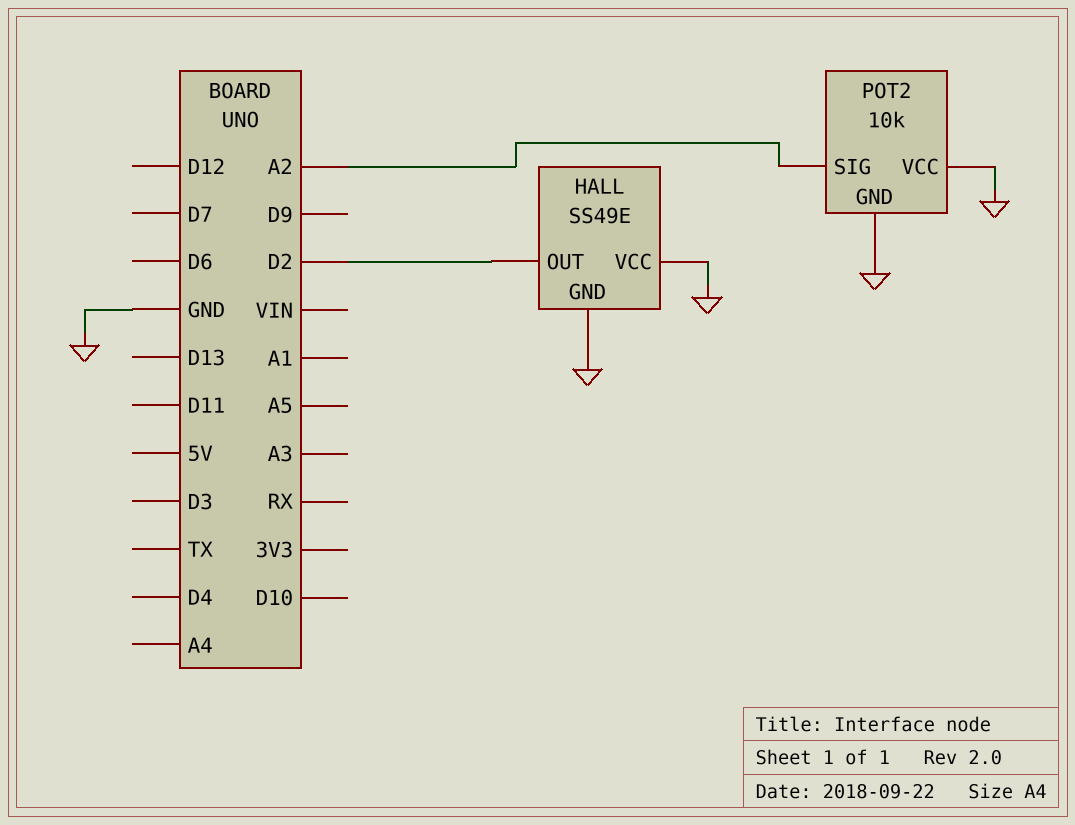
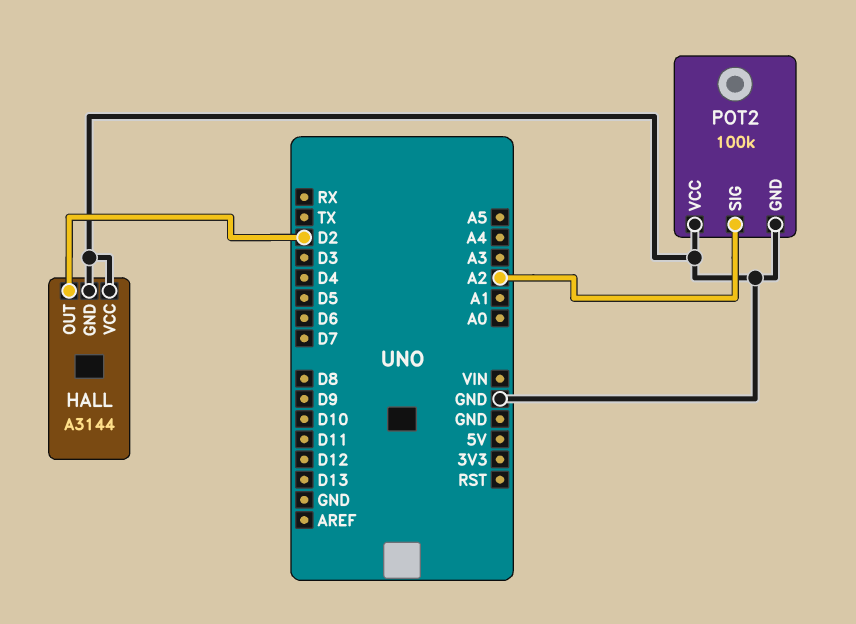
HALL: SS49E -> A3144
POT2: 10k -> 100k

